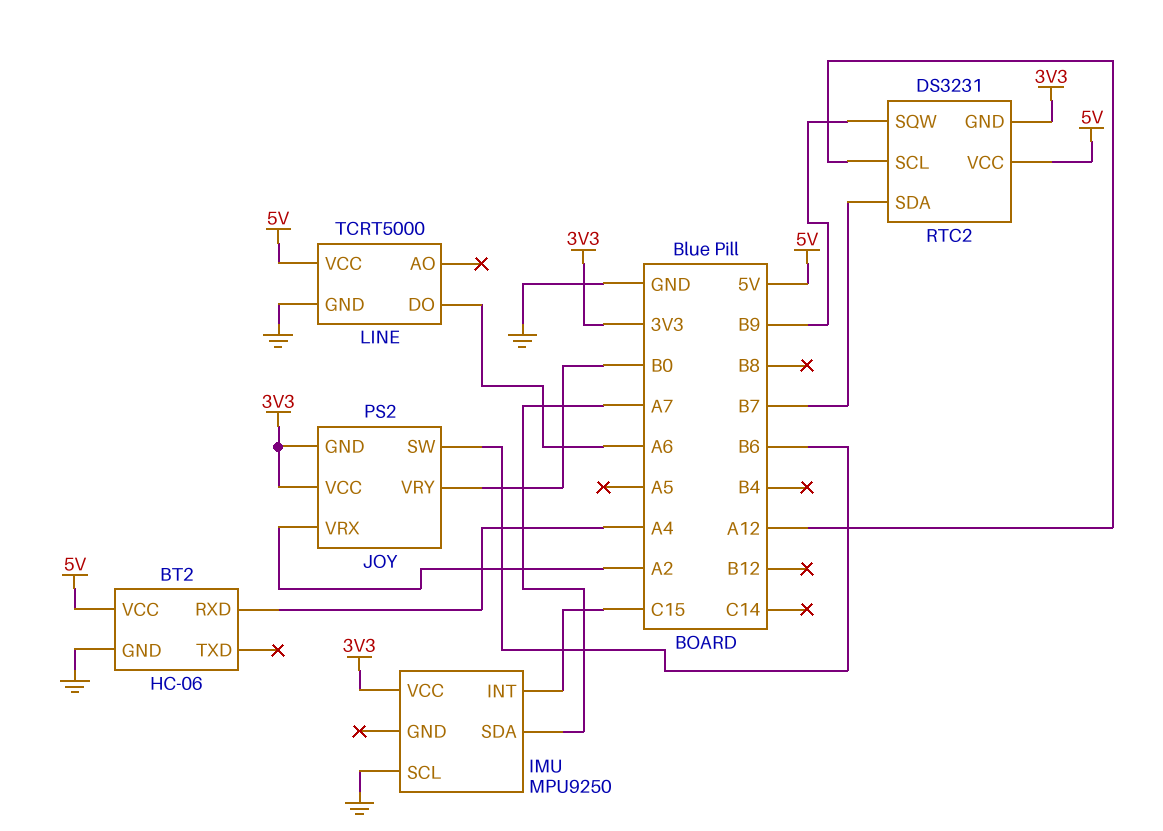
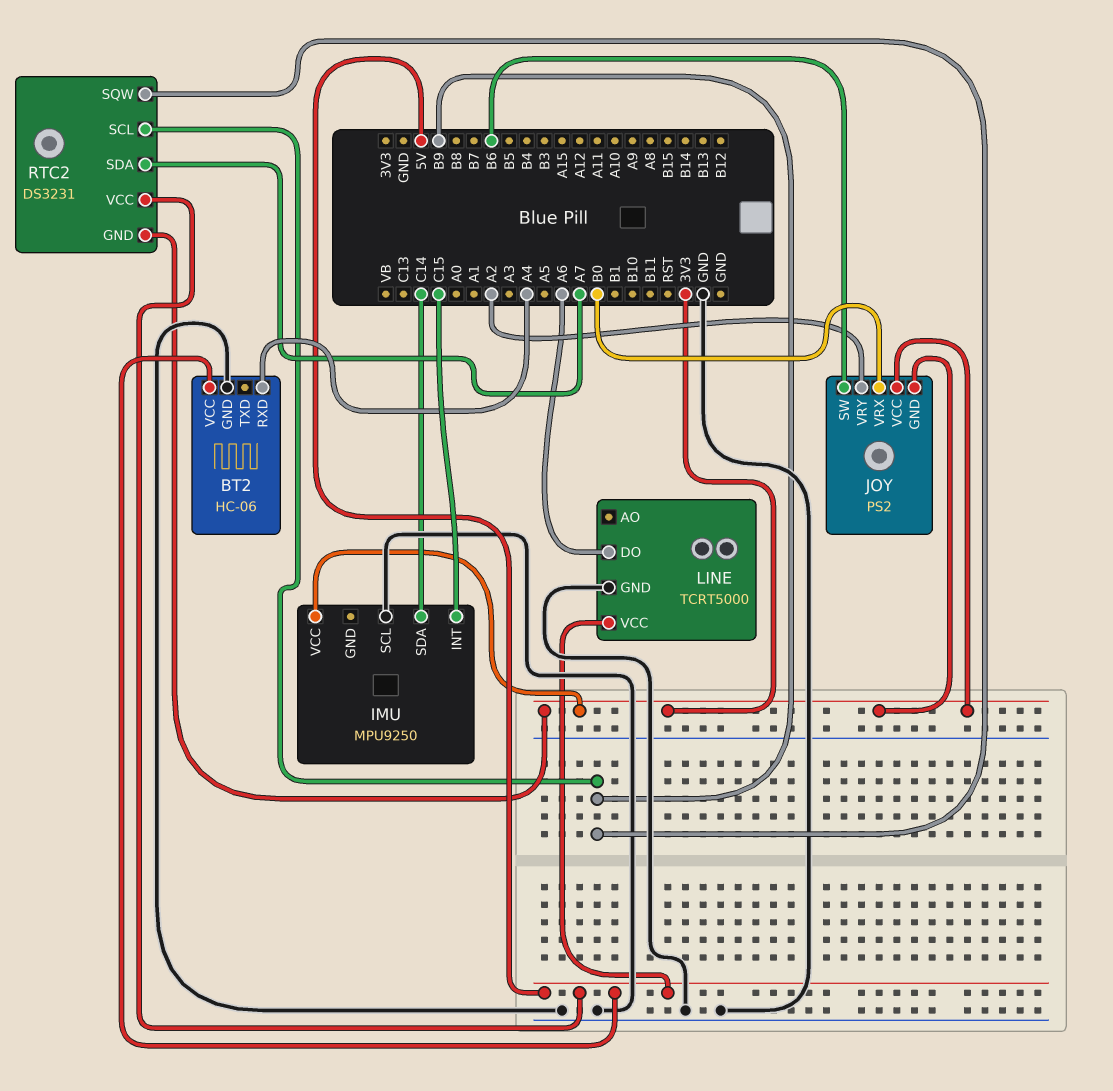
IMU pin SDA: A7 -> C14
JOY pin VRX: A2 -> B0
JOY pin VRY: B0 -> A2
RTC2 pin SCL: A12 -> B9
RTC2 pin SDA: B7 -> A7

